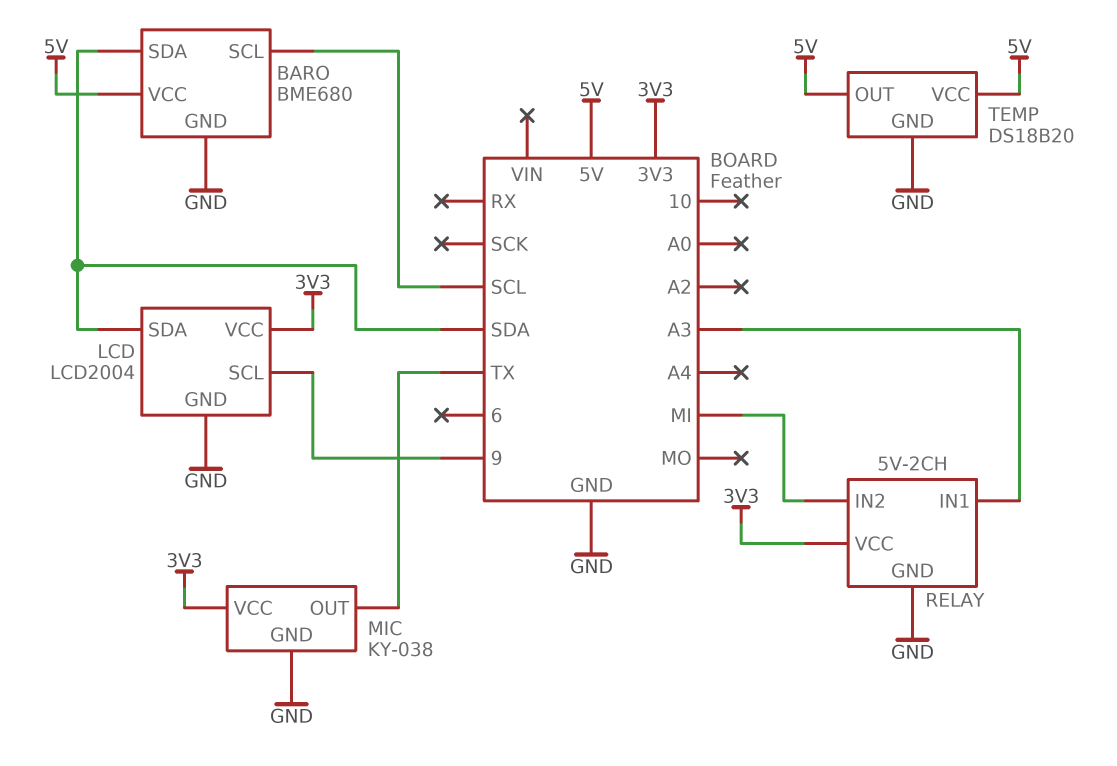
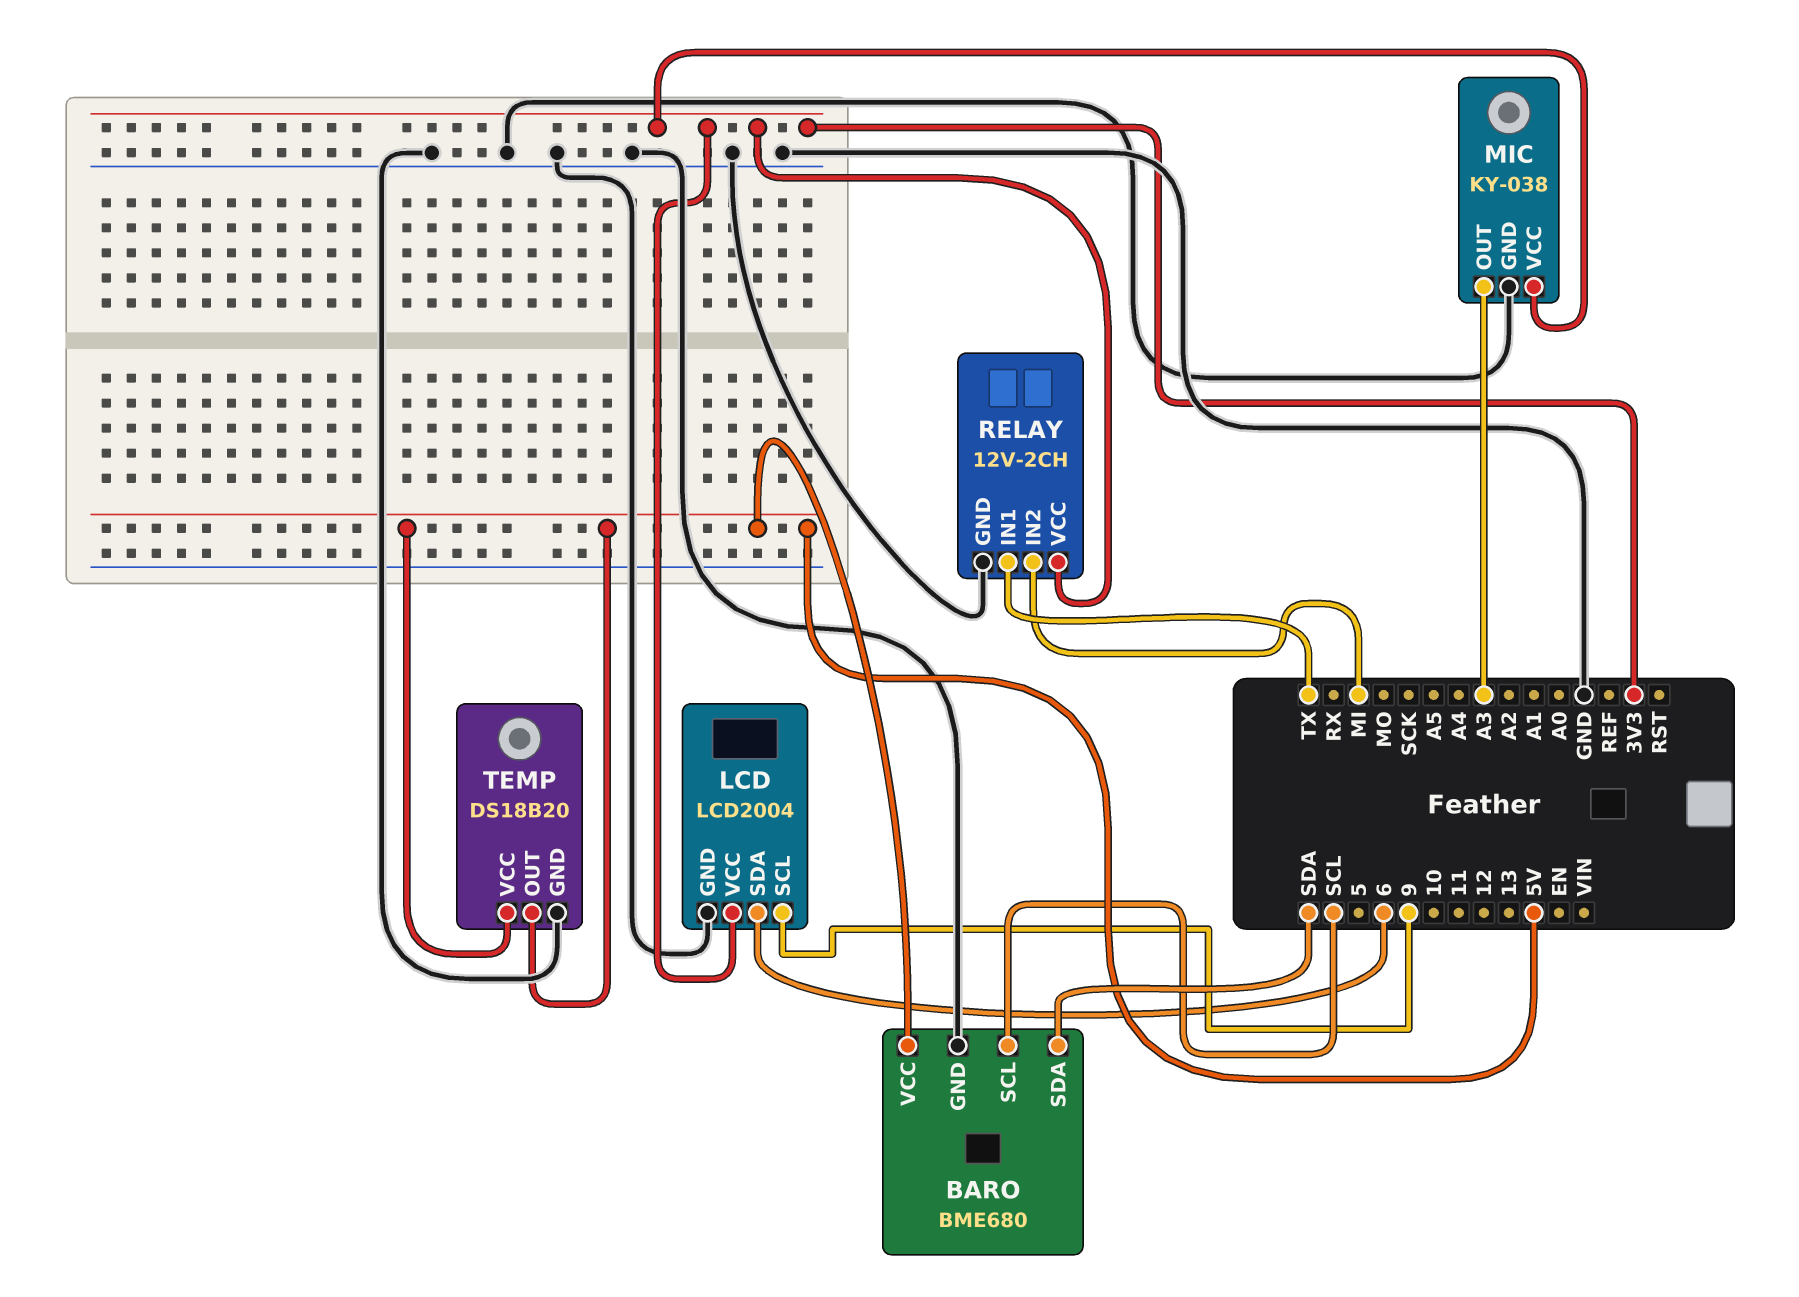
LCD pin SDA: SDA -> 6
MIC pin OUT: TX -> A3
RELAY: 5V-2CH -> 12V-2CH
RELAY pin IN1: A3 -> TX

